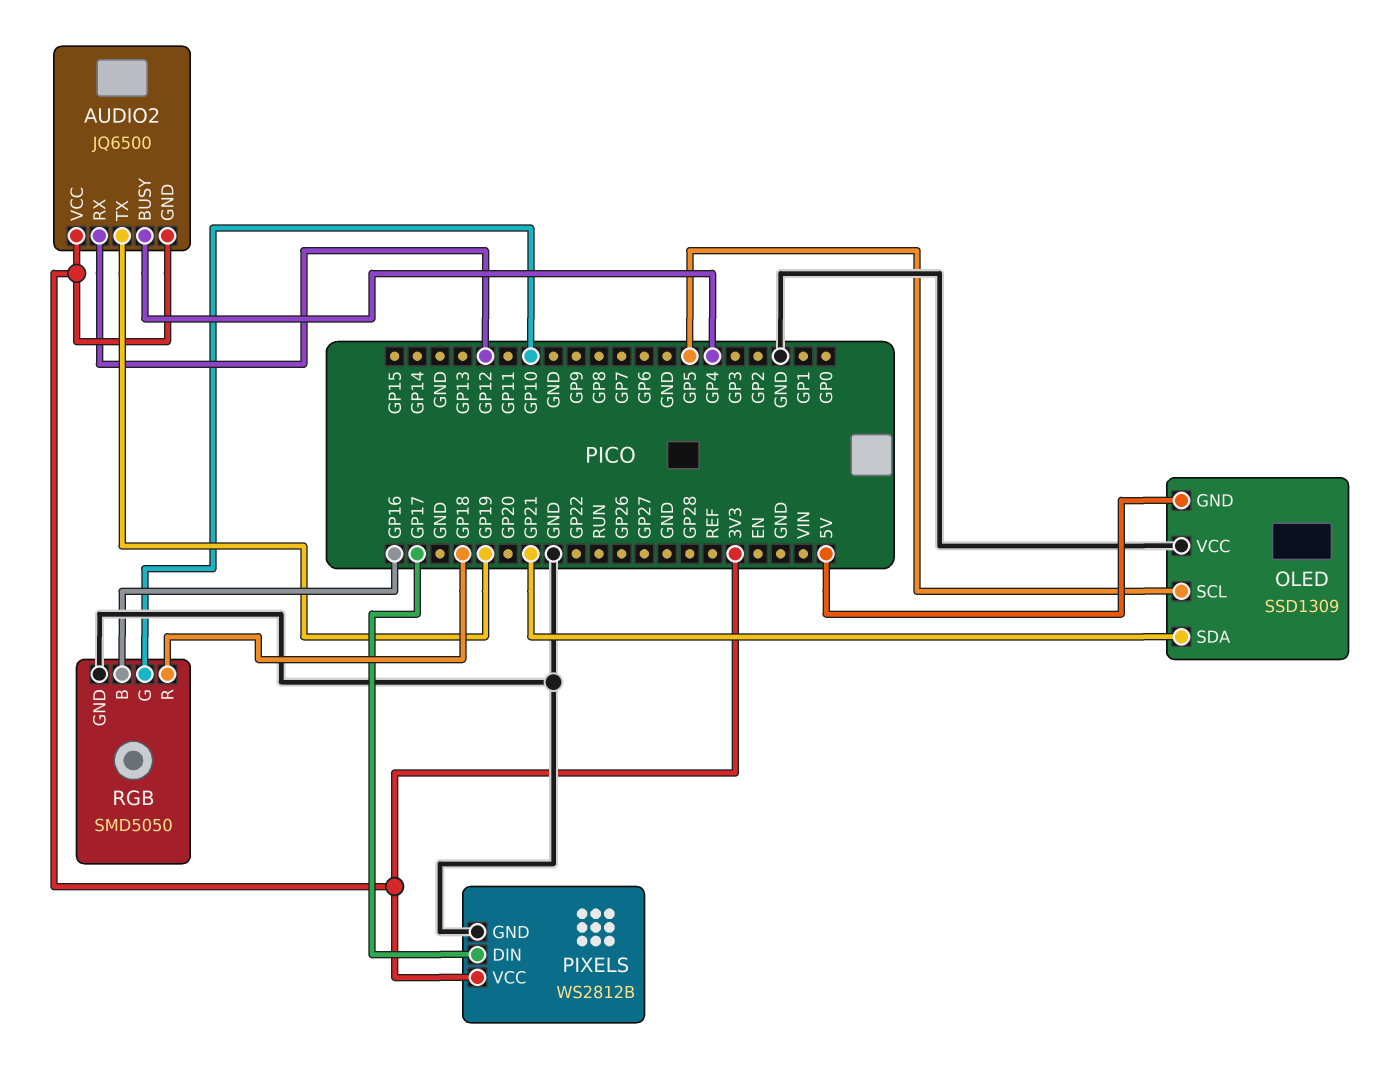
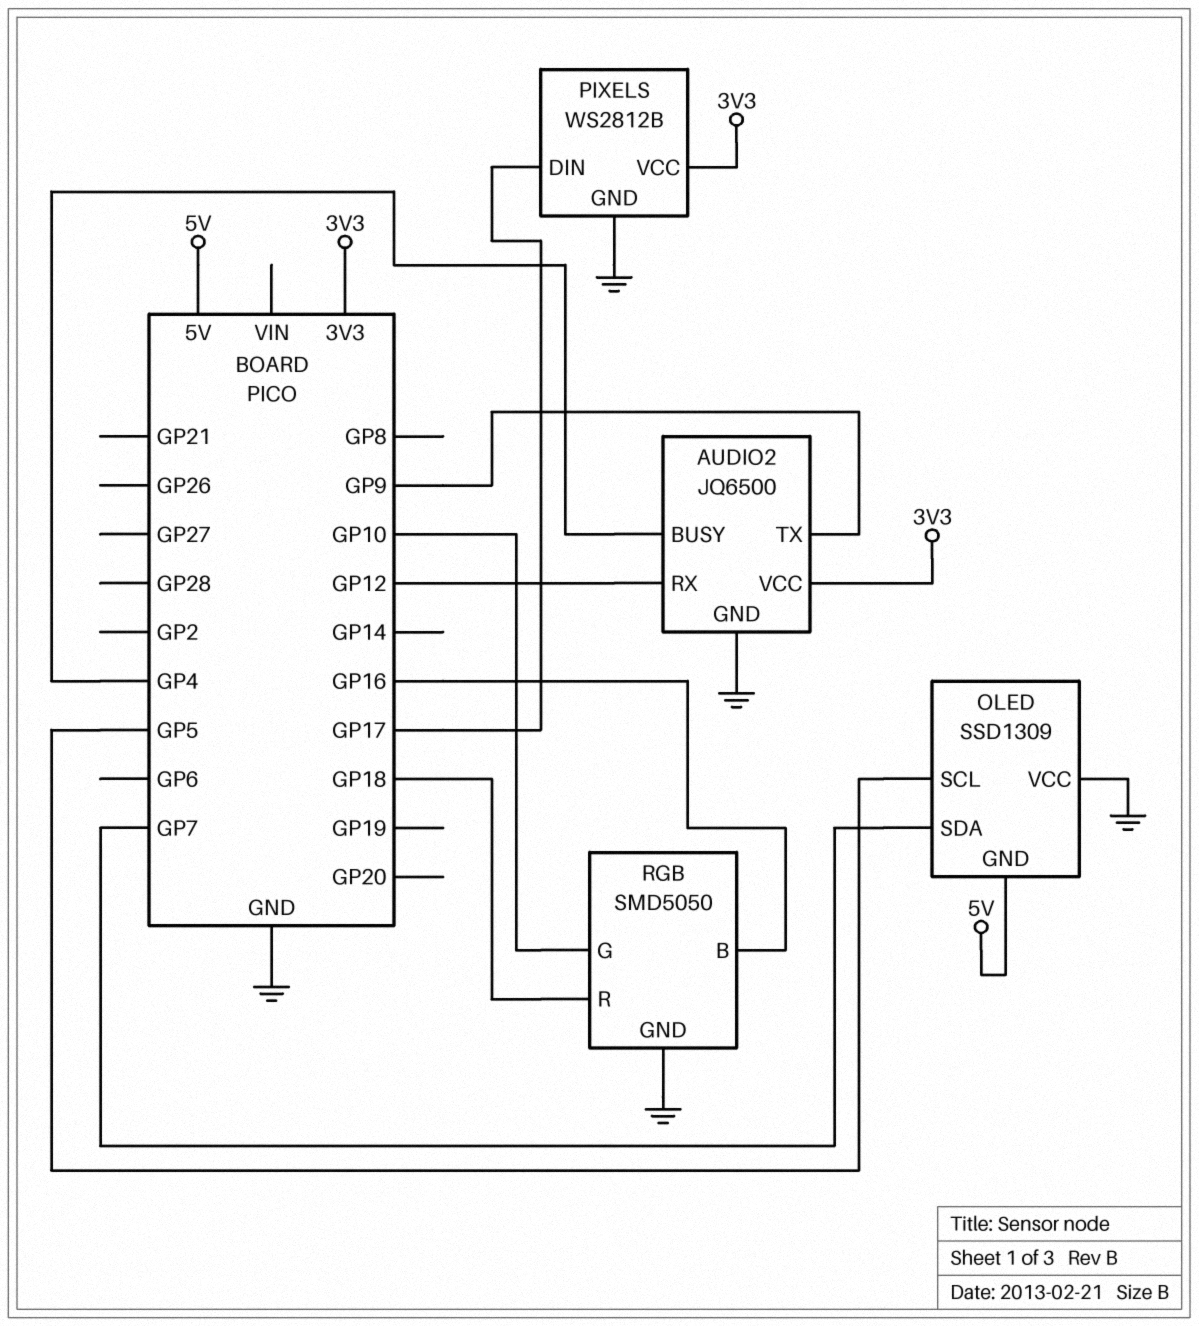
AUDIO2 pin GND: 3V3 -> GND
AUDIO2 pin TX: GP19 -> GP9
OLED pin SDA: GP21 -> GP7

